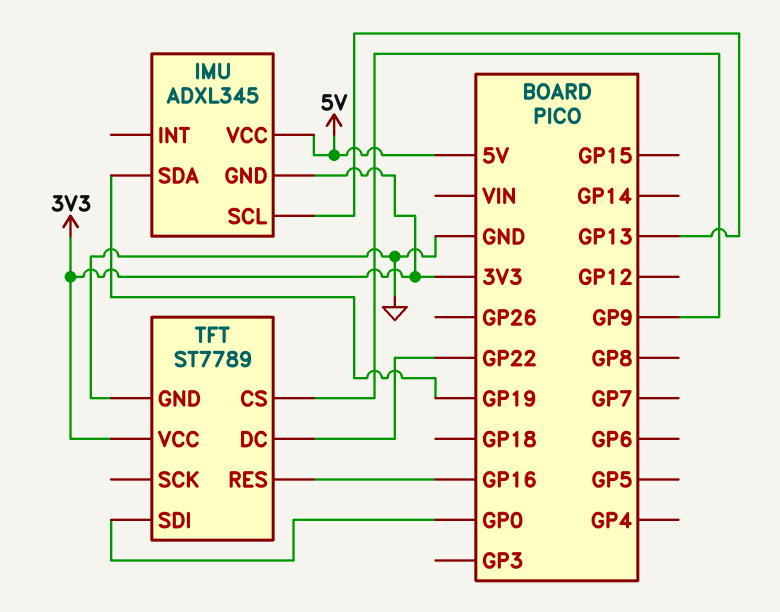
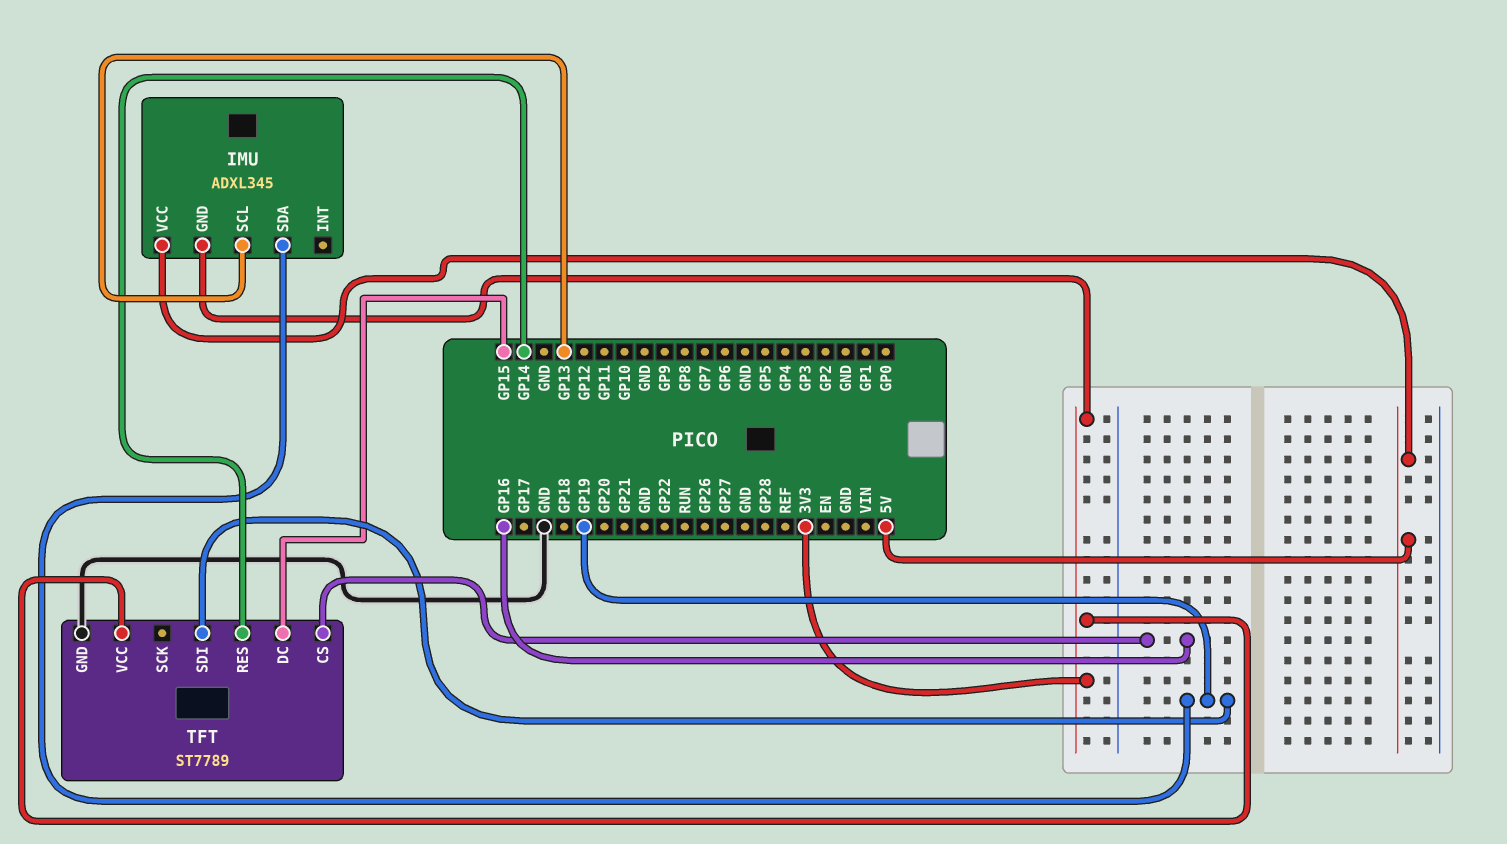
TFT pin CS: GP9 -> GP16
TFT pin DC: GP22 -> GP15
TFT pin RES: GP16 -> GP14
TFT pin SDI: GP0 -> GP19

